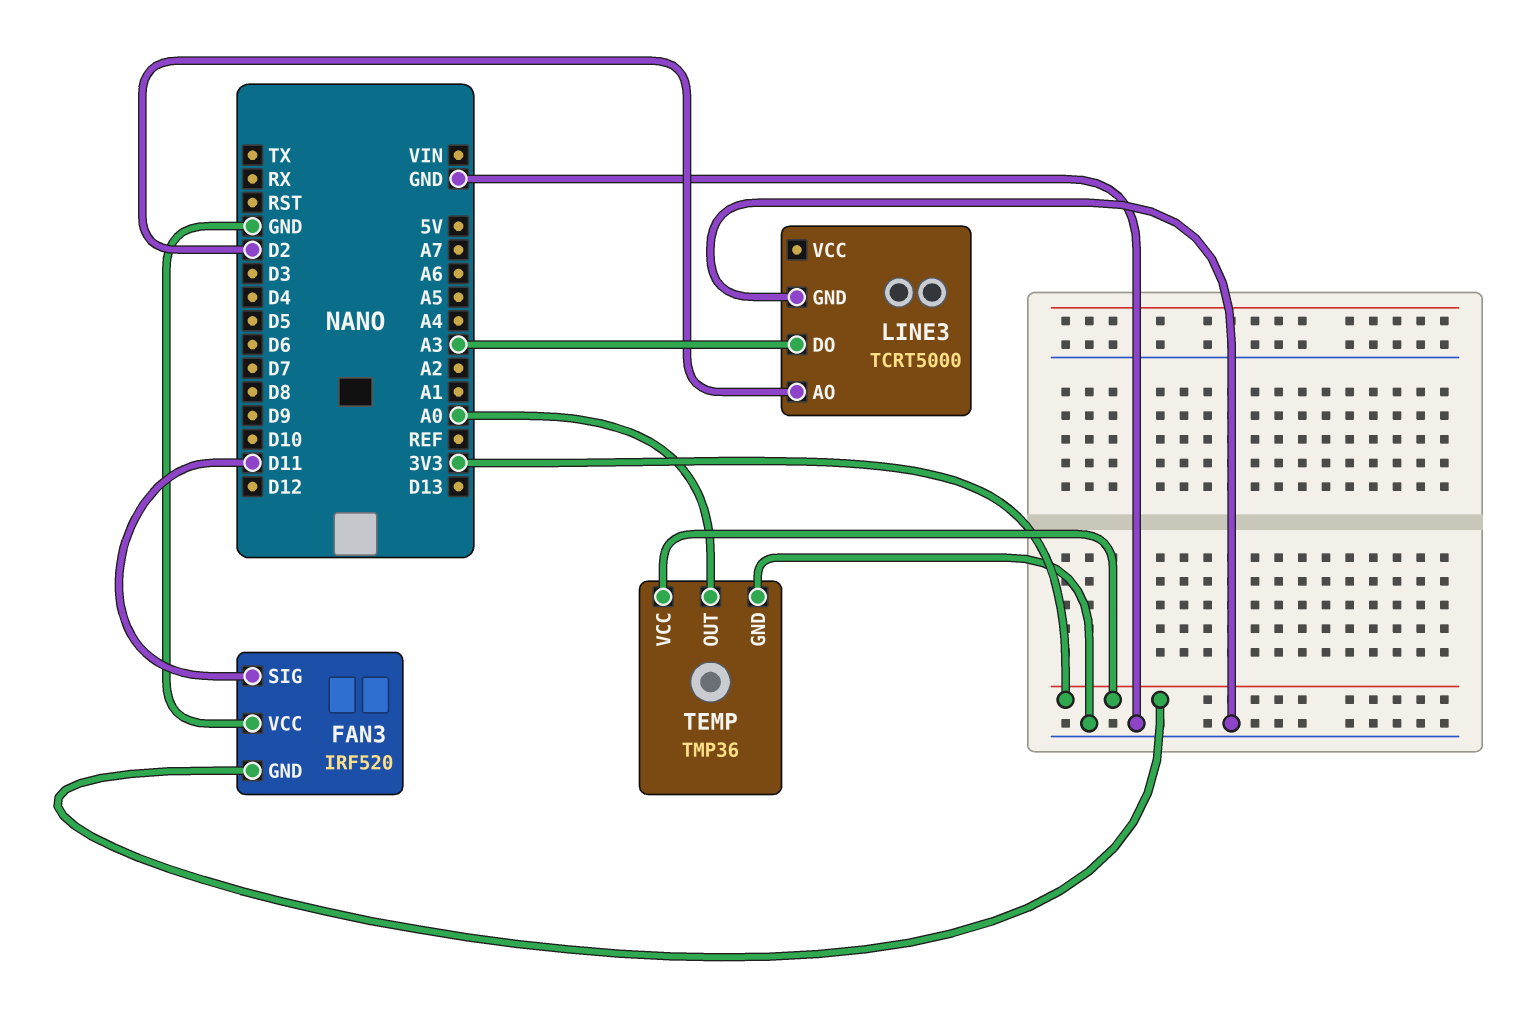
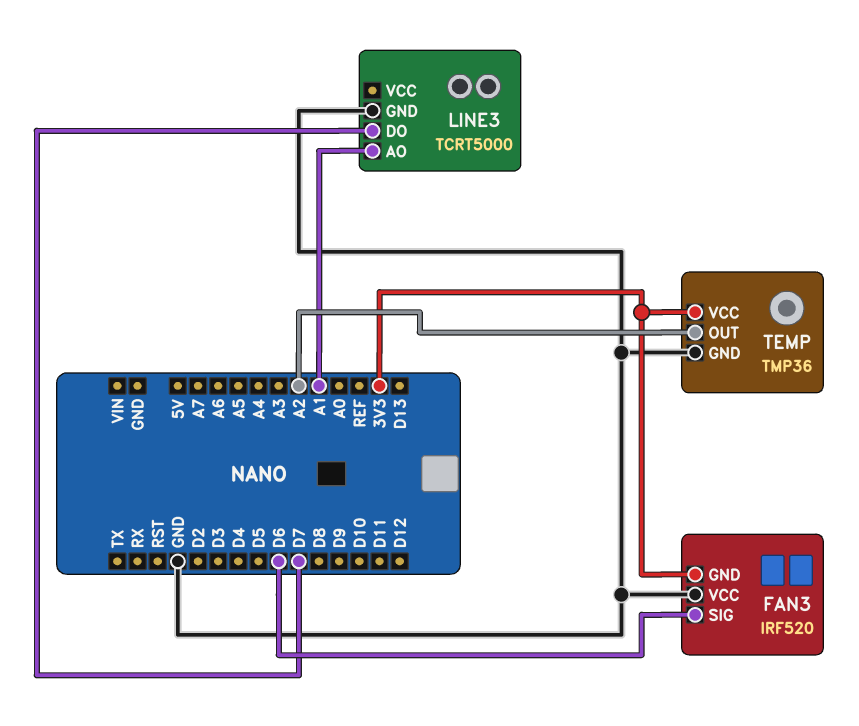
FAN3 pin SIG: D11 -> D6
LINE3 pin AO: D2 -> A1
LINE3 pin DO: A3 -> D7
TEMP pin OUT: A0 -> A2

